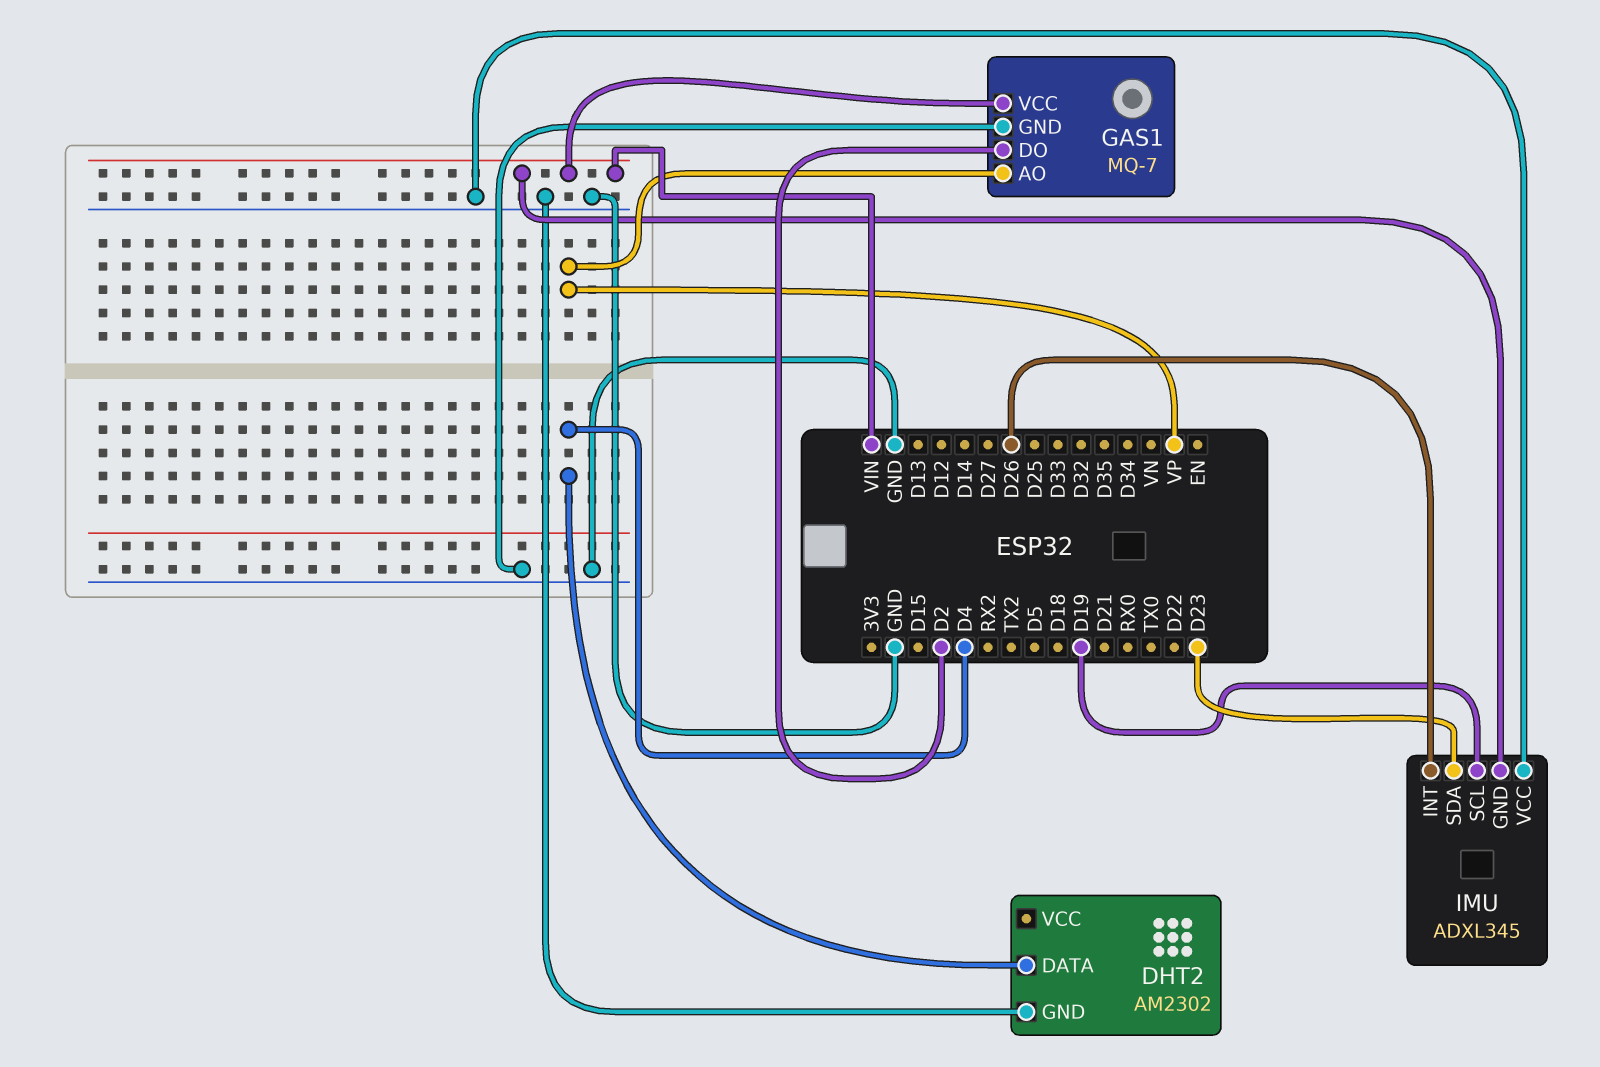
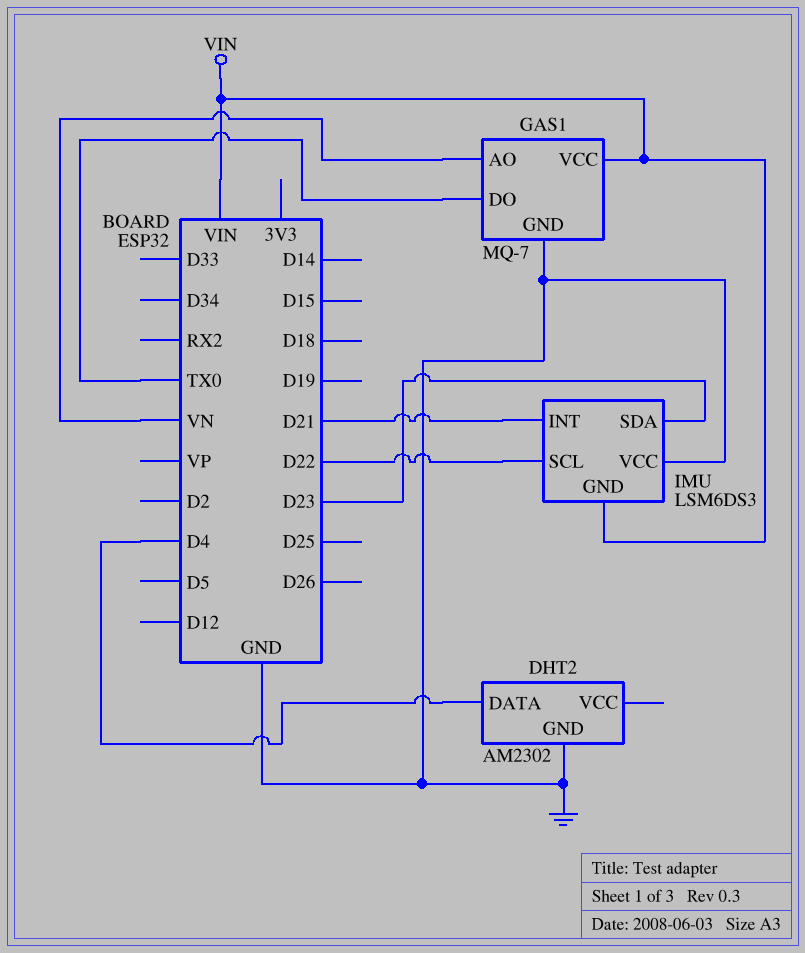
GAS1 pin AO: VP -> VN
GAS1 pin DO: D2 -> TX0
IMU: ADXL345 -> LSM6DS3
IMU pin INT: D26 -> D21
IMU pin SCL: D19 -> D22

